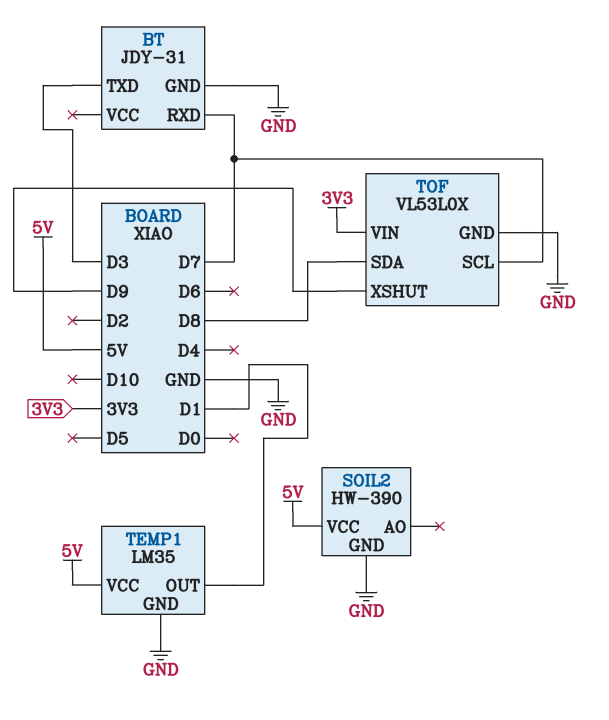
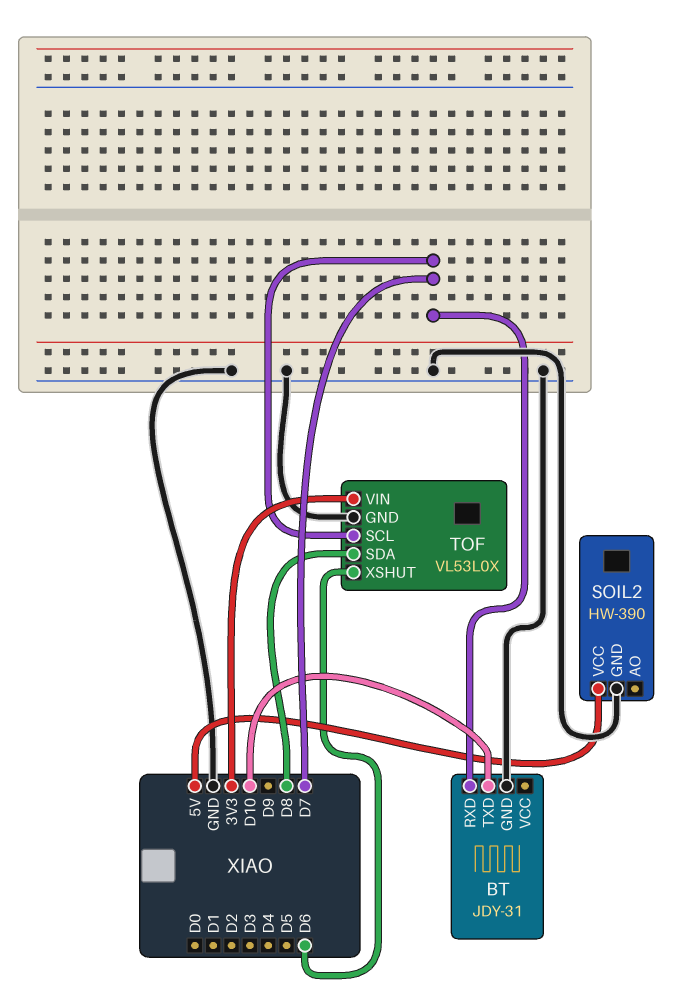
BT pin TXD: D3 -> D10
TEMP1: LM35 -> none
TEMP1 pin GND: GND -> none
TEMP1 pin OUT: D1 -> none
TEMP1 pin VCC: 5V -> none
TOF pin XSHUT: D9 -> D6

